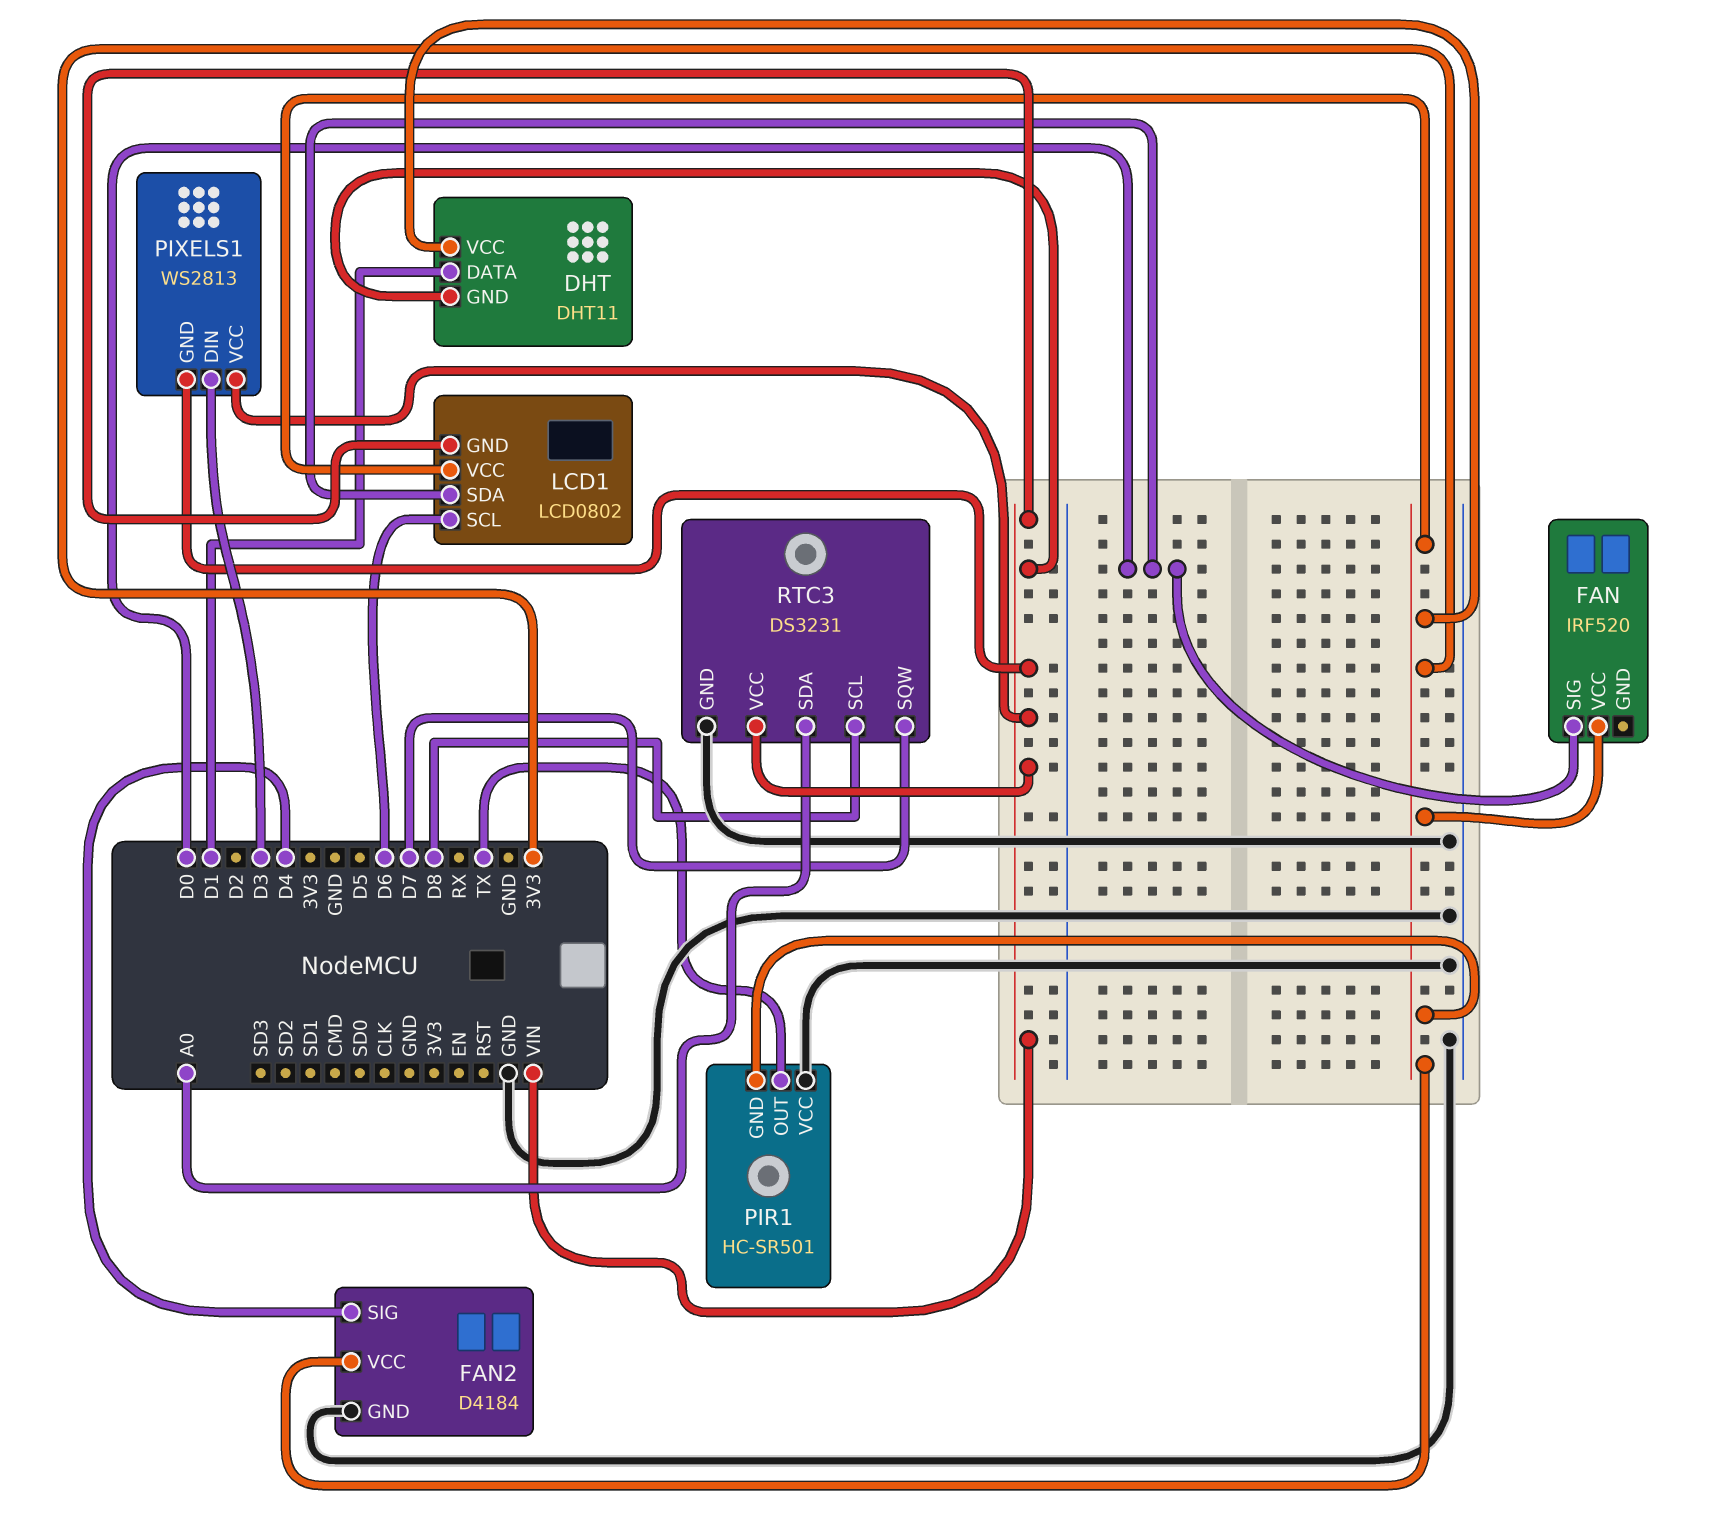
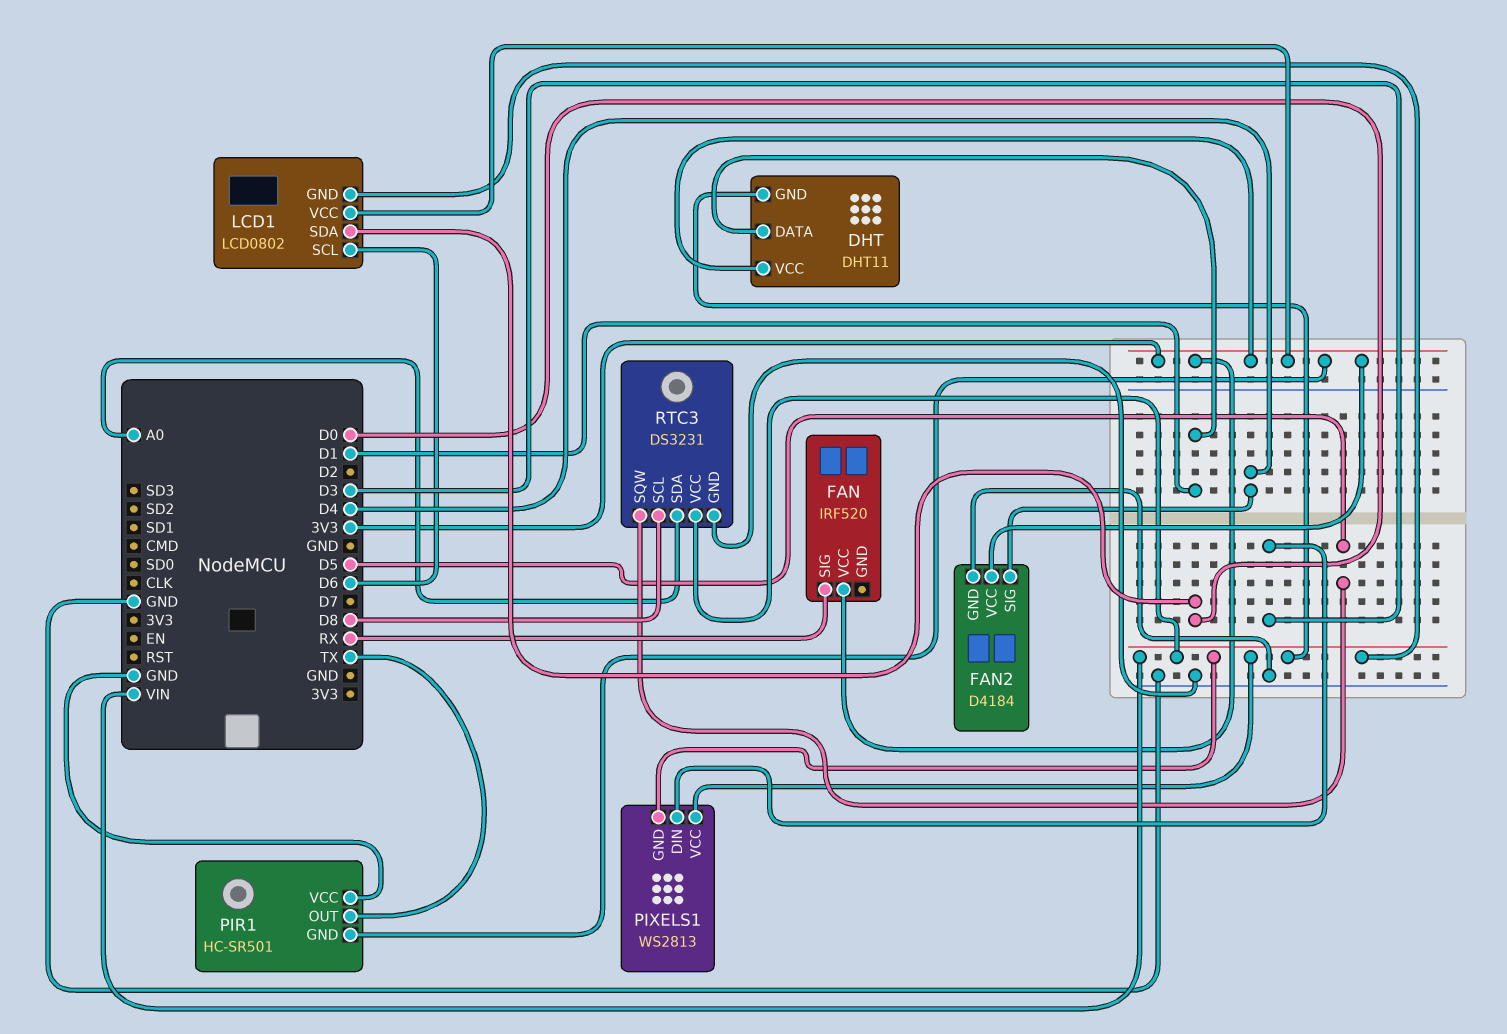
FAN pin SIG: D0 -> RX
RTC3 pin SQW: D7 -> D5

